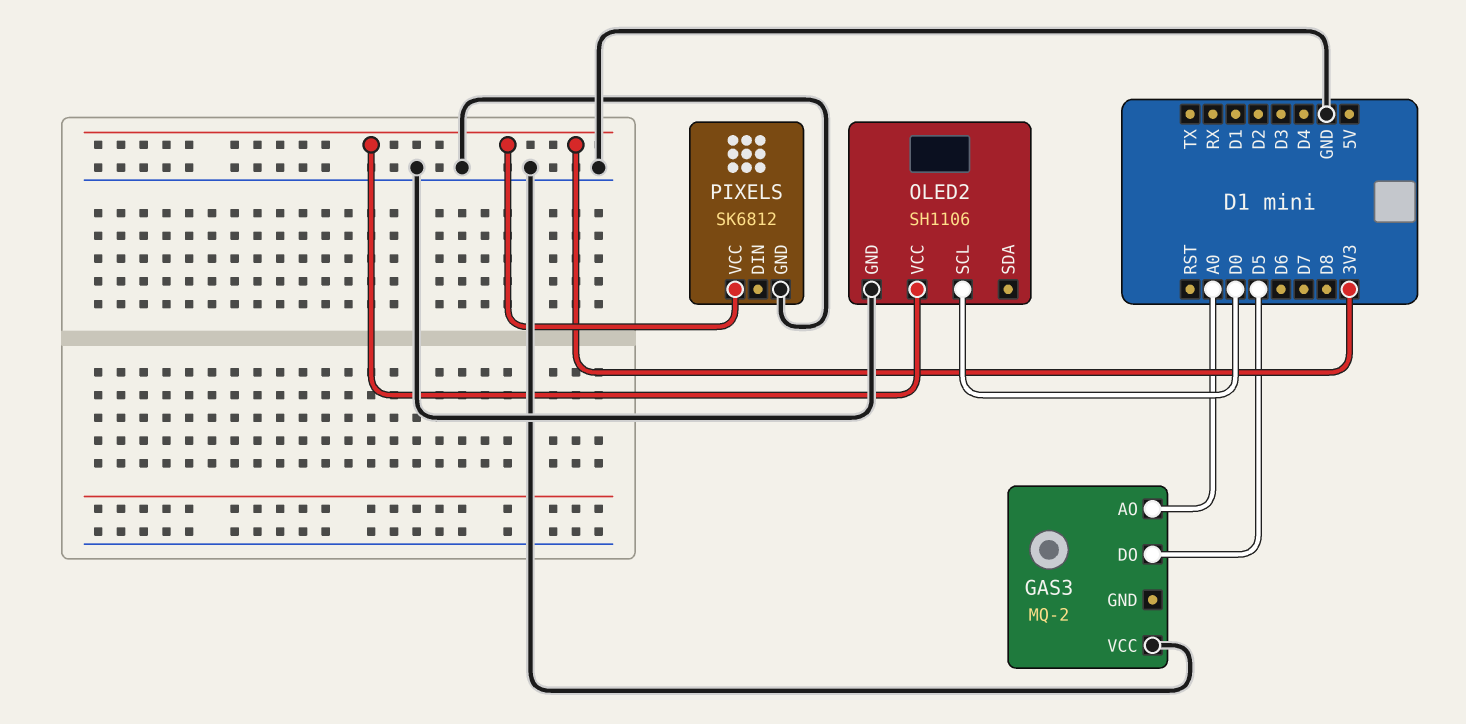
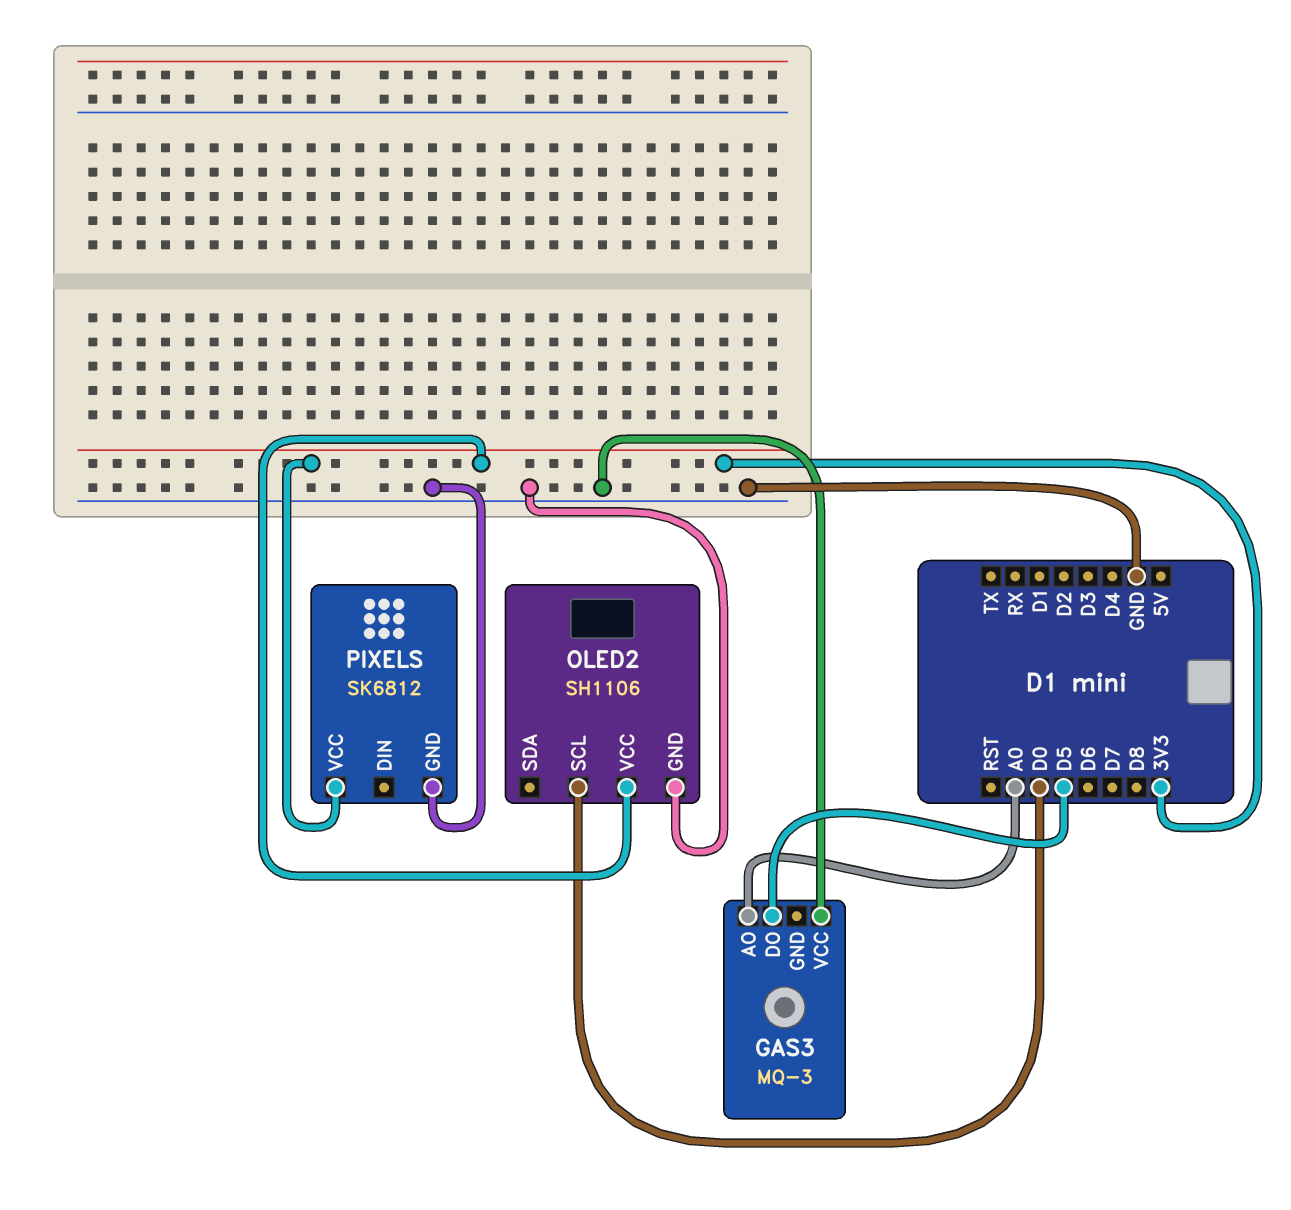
GAS3: MQ-2 -> MQ-3

